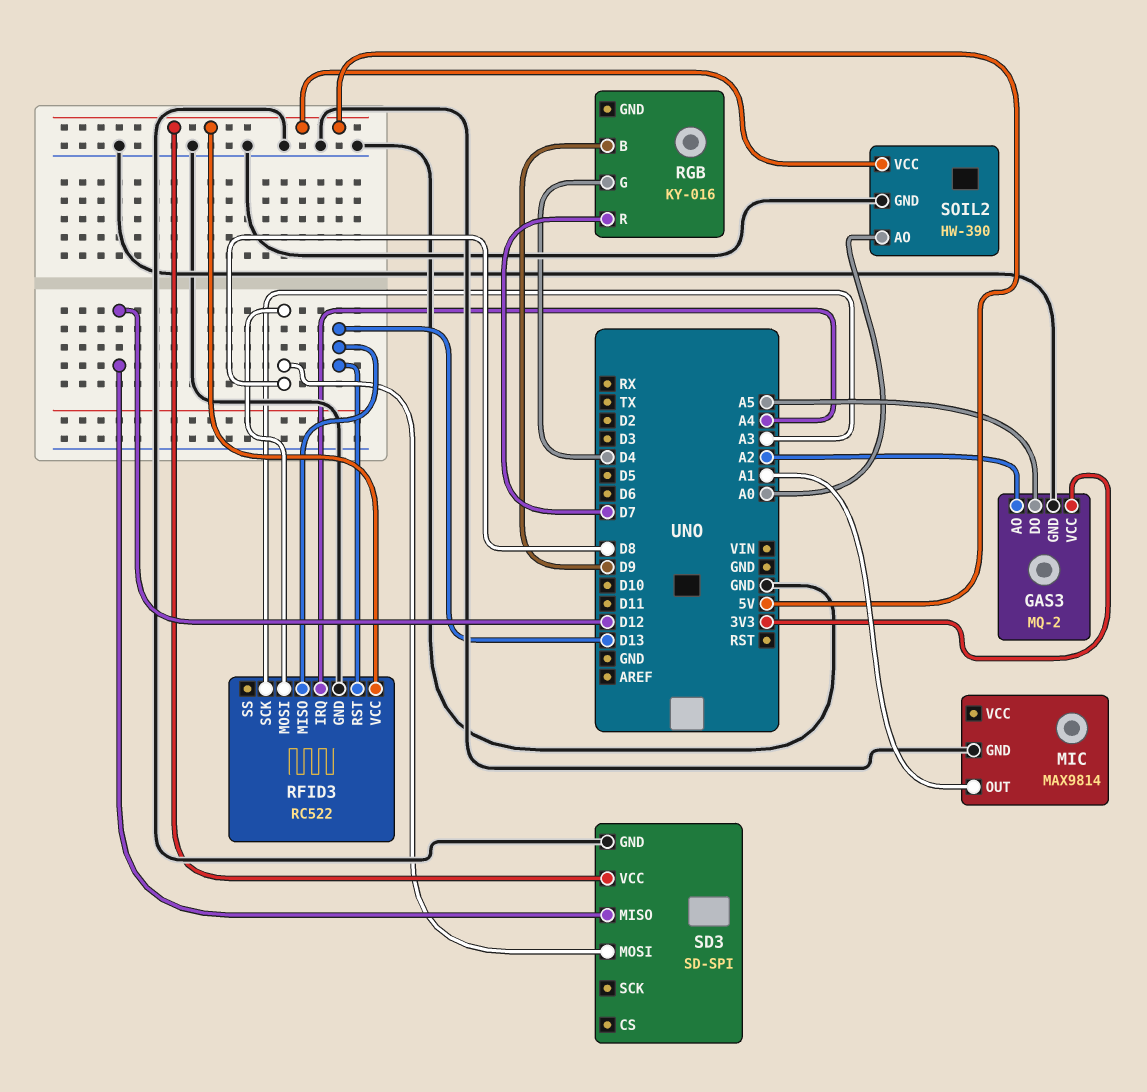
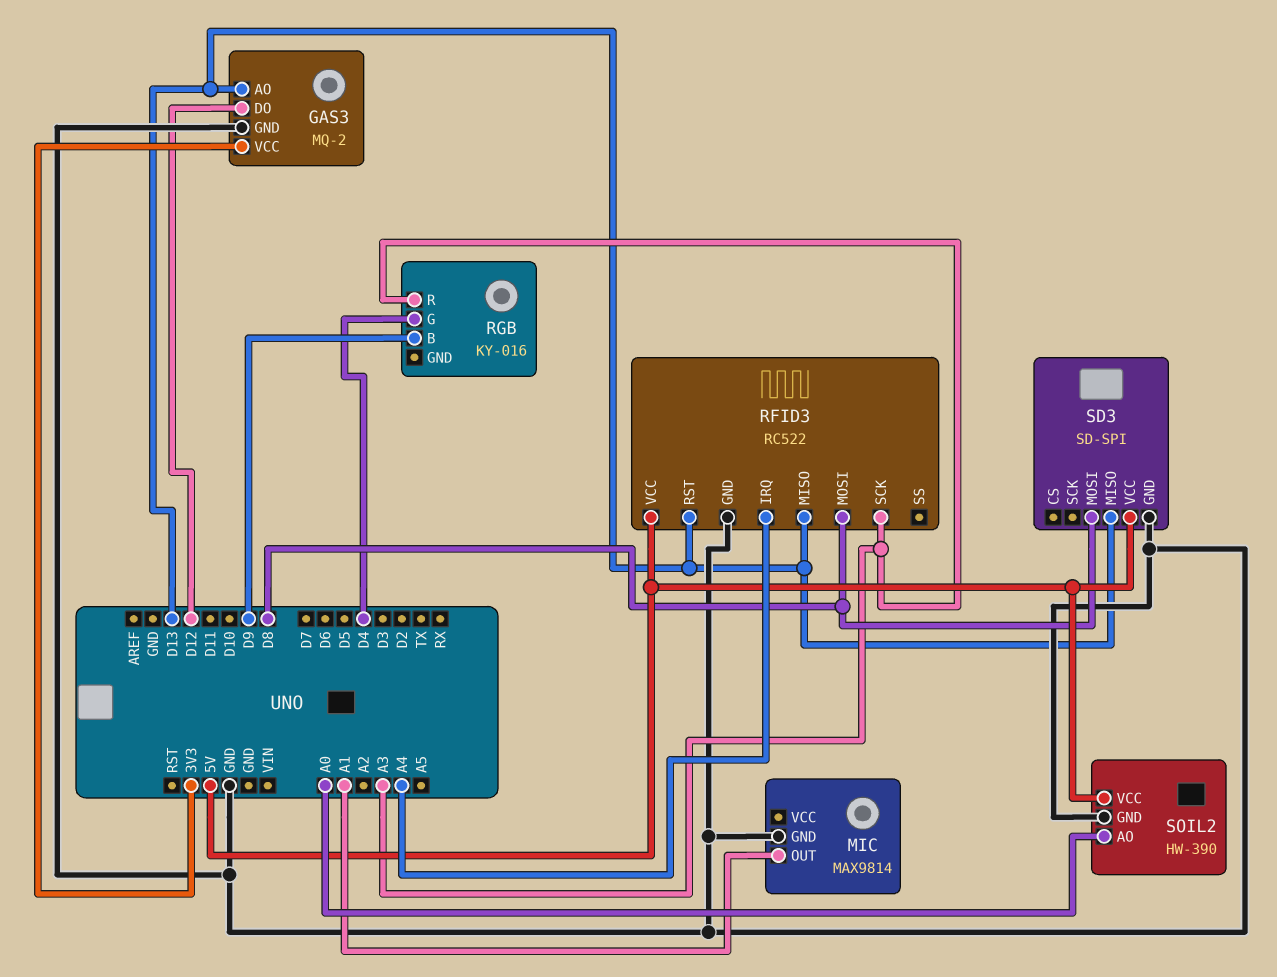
GAS3 pin AO: A2 -> D13
GAS3 pin DO: A5 -> D12
RGB pin R: D7 -> A3
SD3 pin MISO: D12 -> D13

